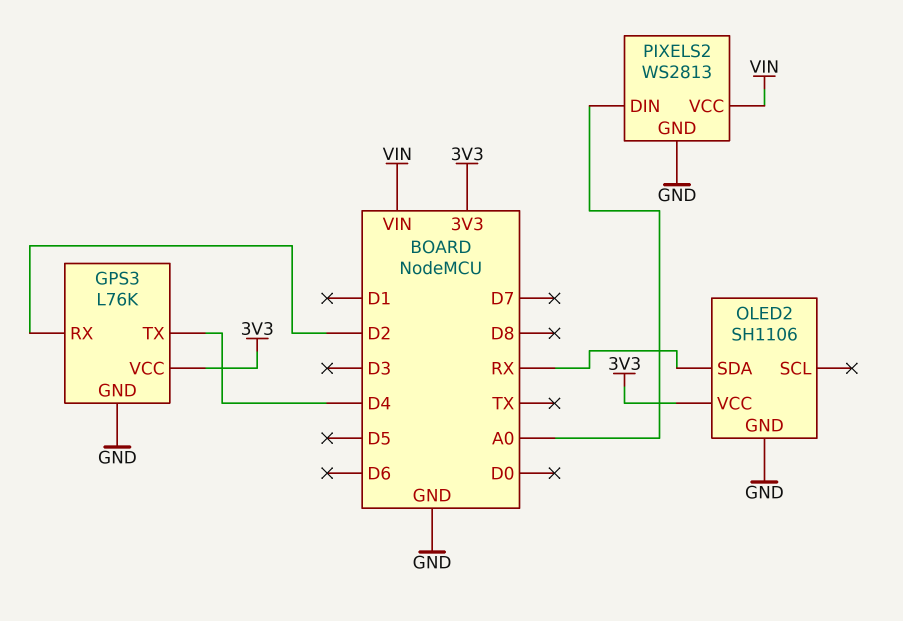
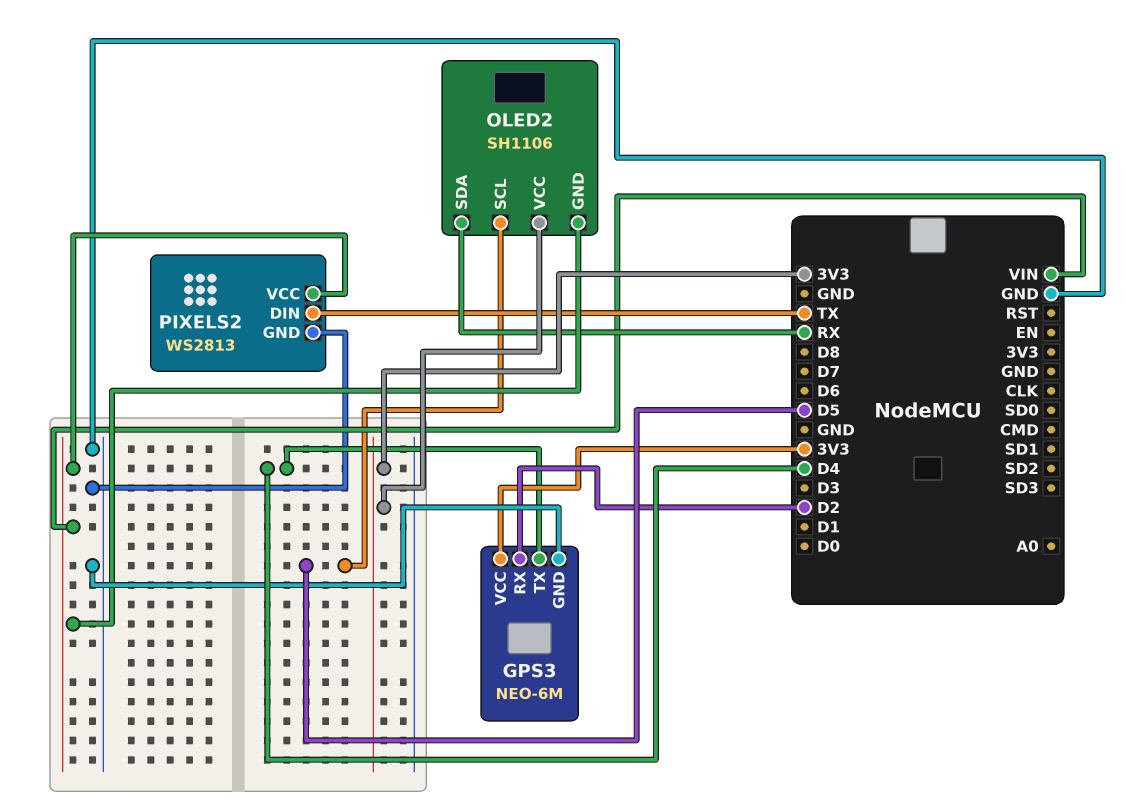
GPS3: L76K -> NEO-6M
OLED2 pin GND: GND -> VIN
OLED2 pin SCL: none -> D5
PIXELS2 pin DIN: A0 -> TX

